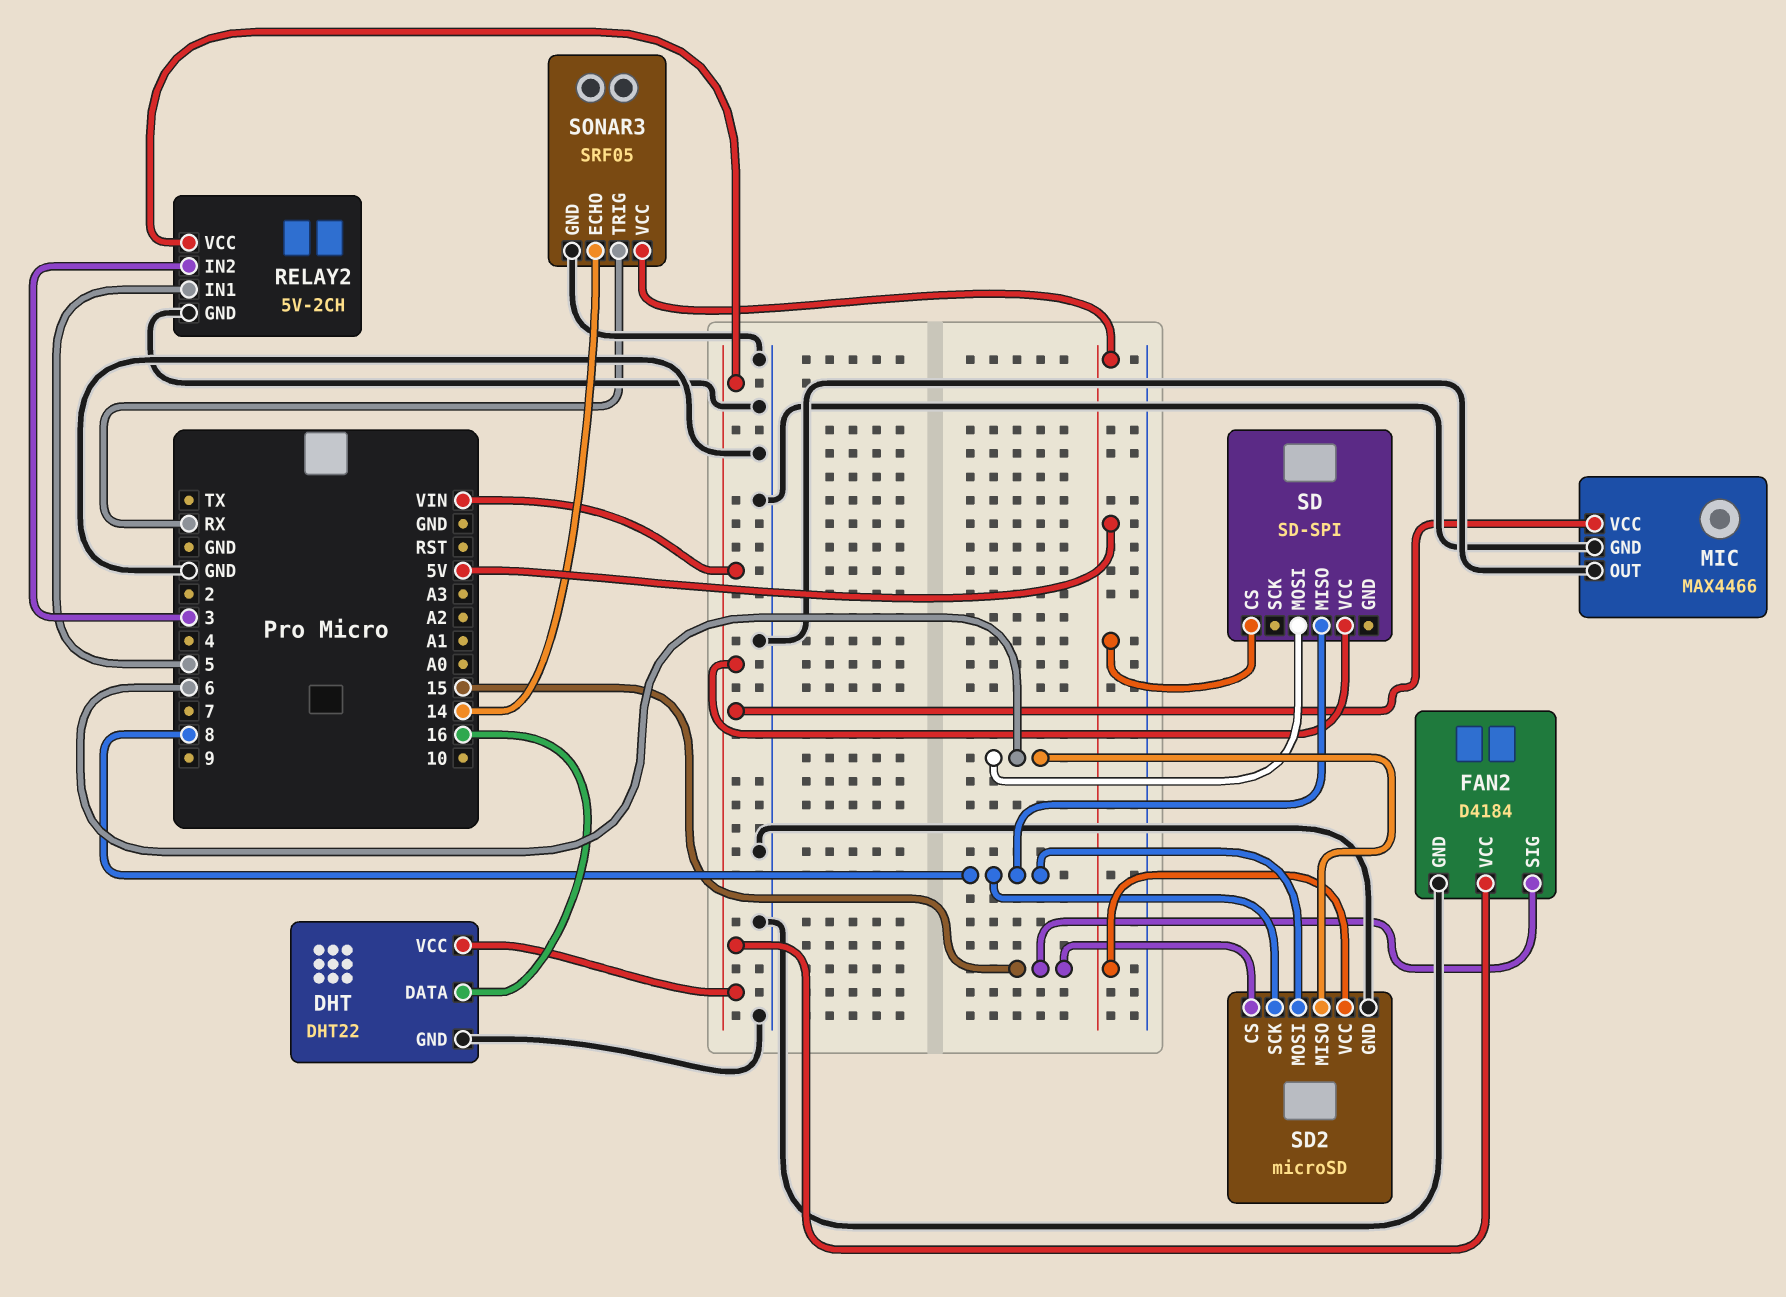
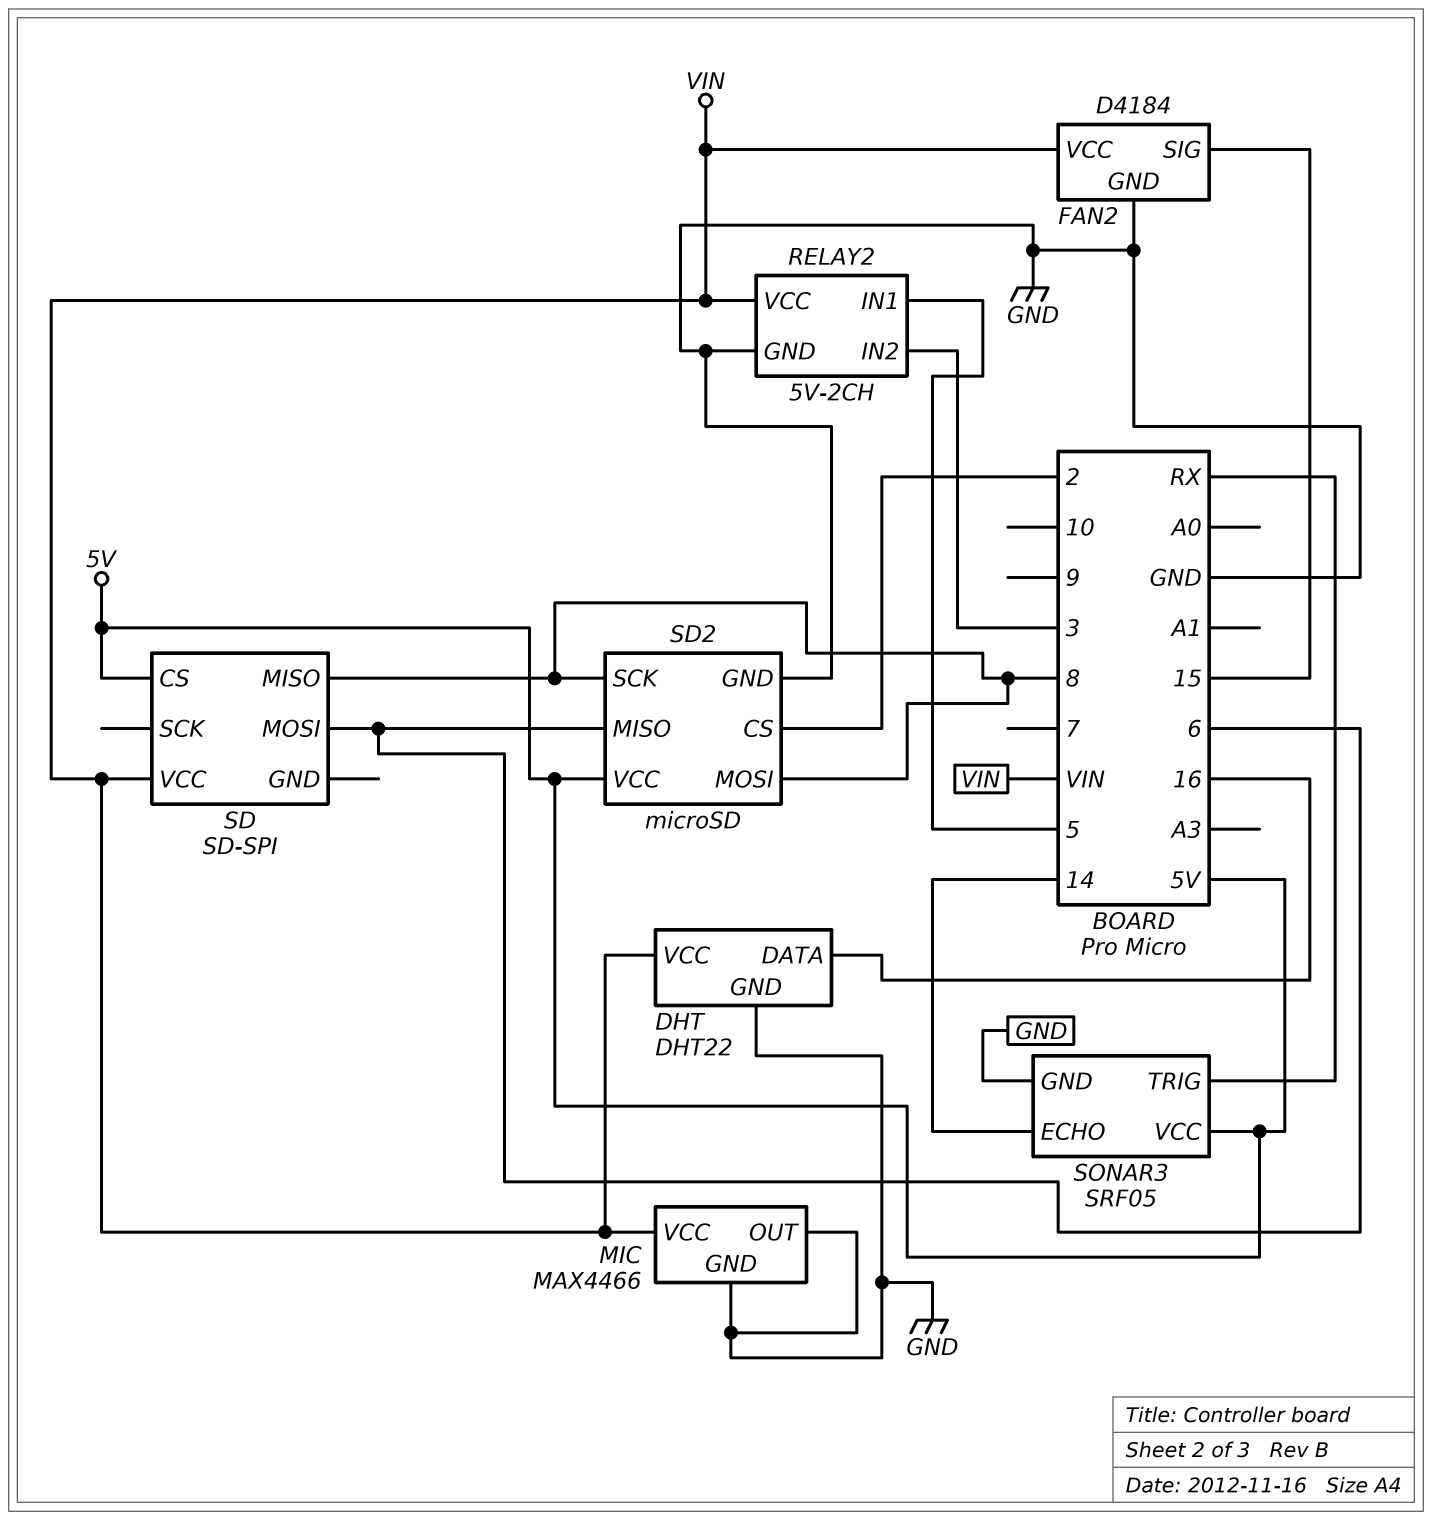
SD2 pin CS: 15 -> 2

